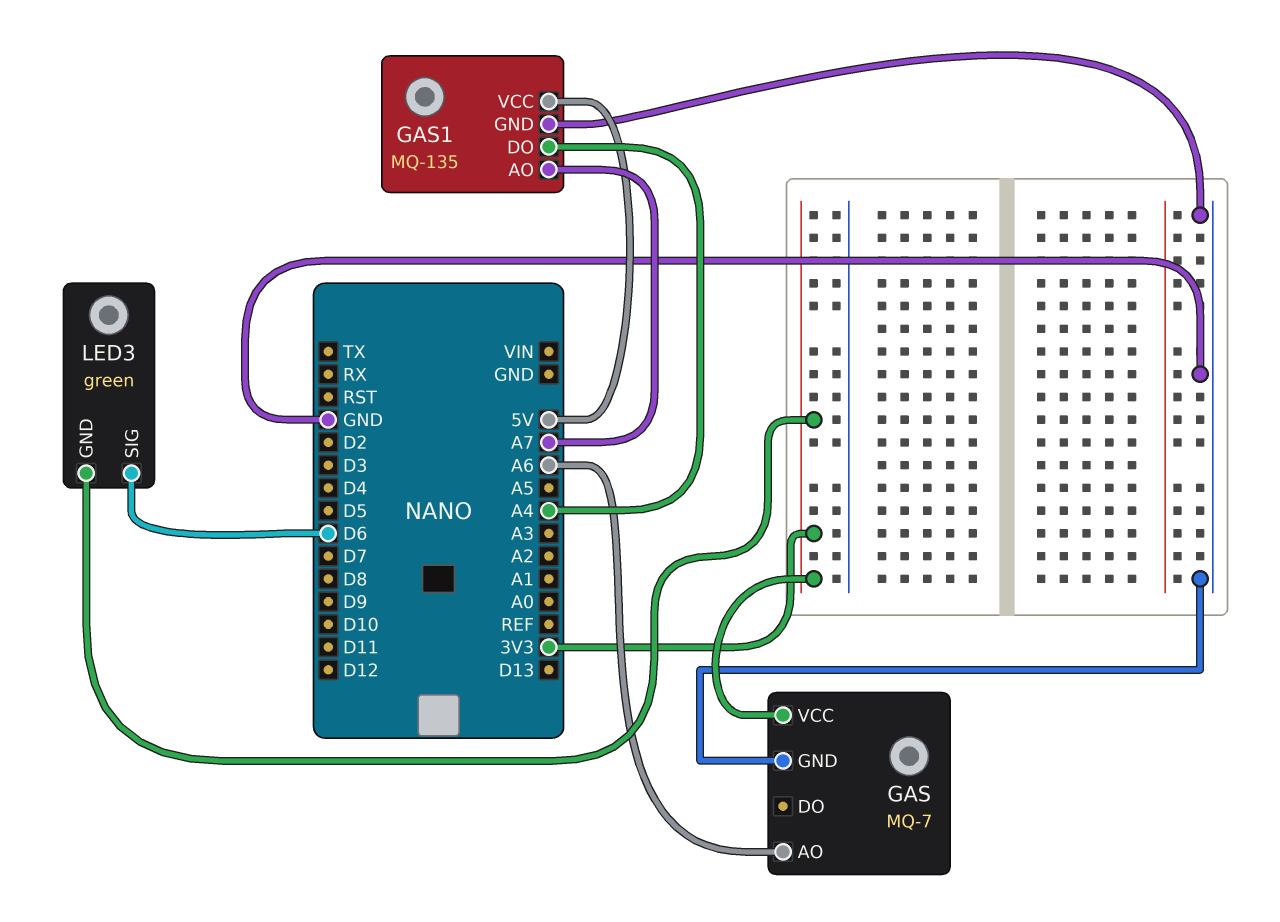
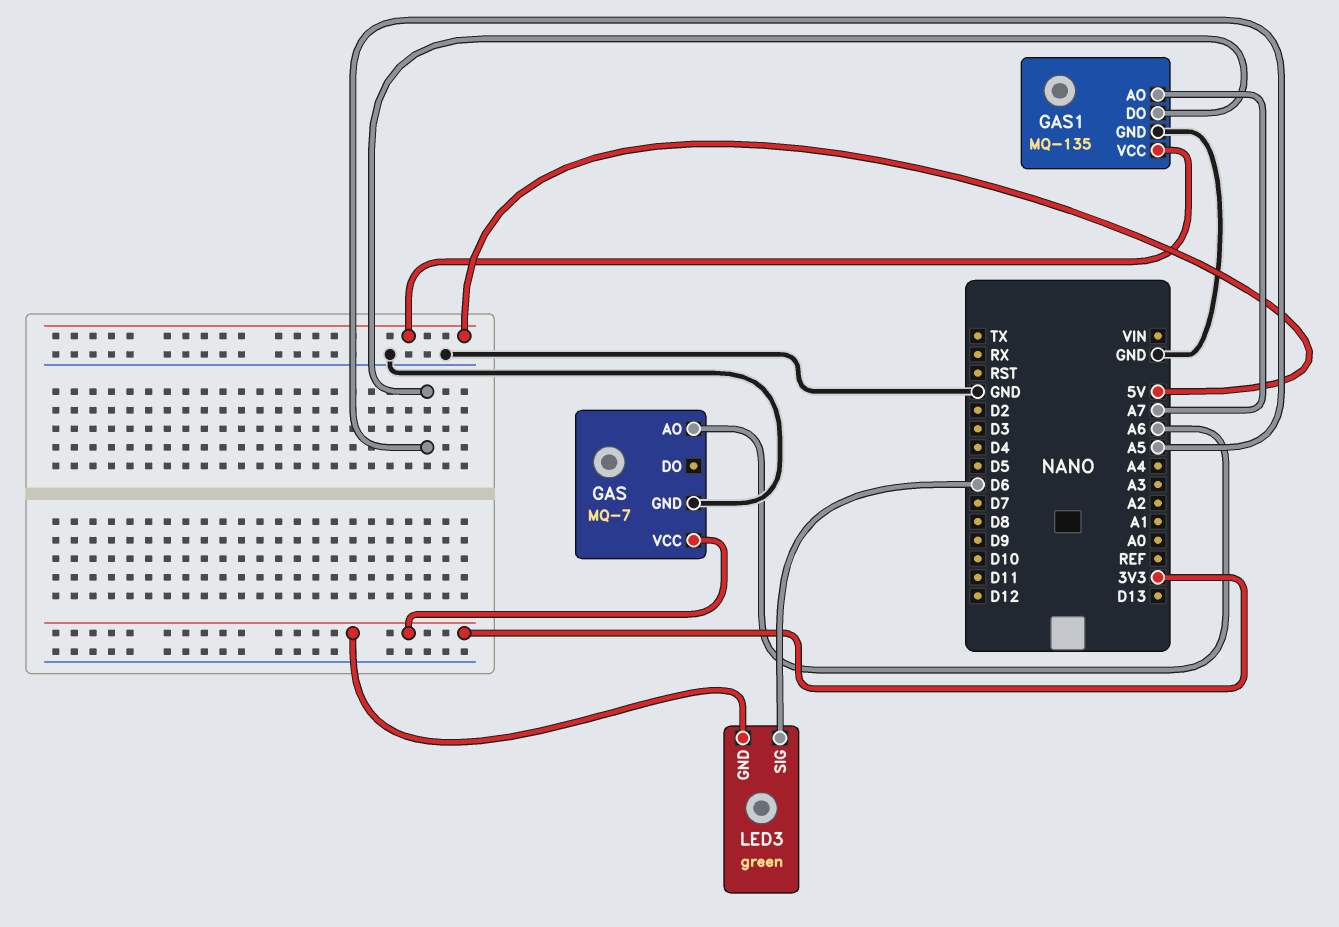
GAS1 pin DO: A4 -> A5

